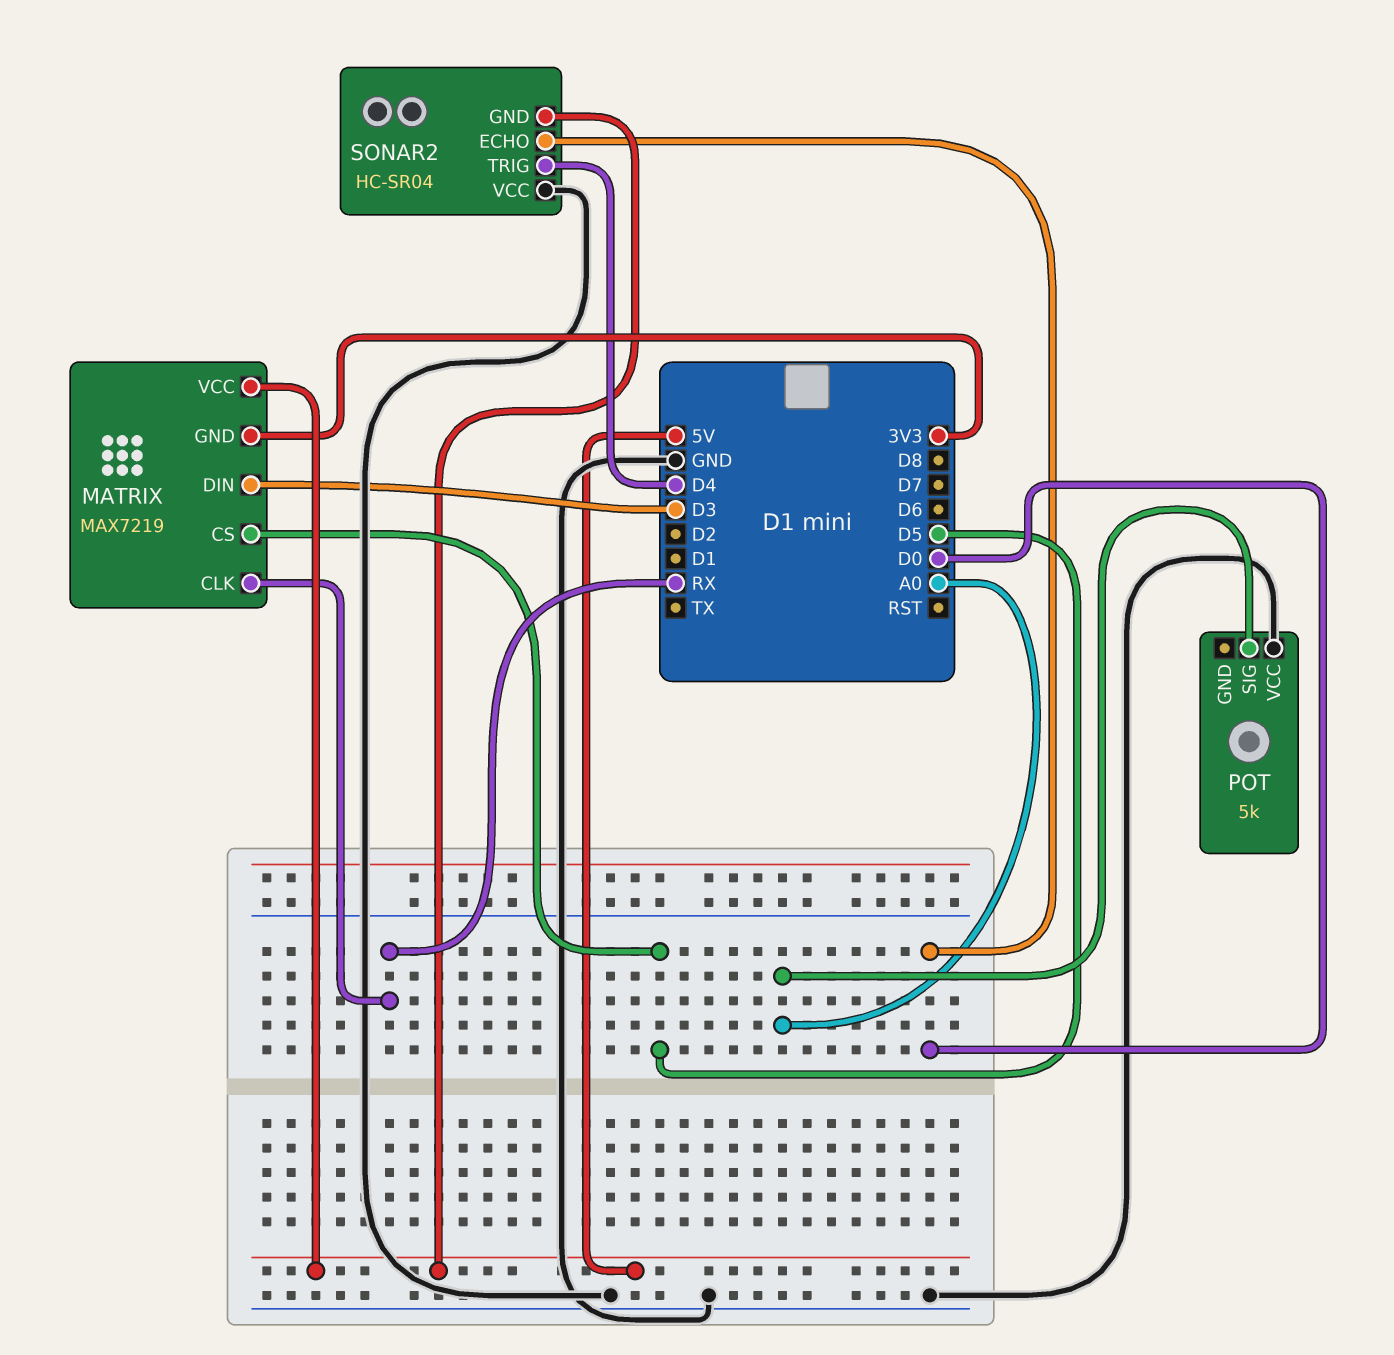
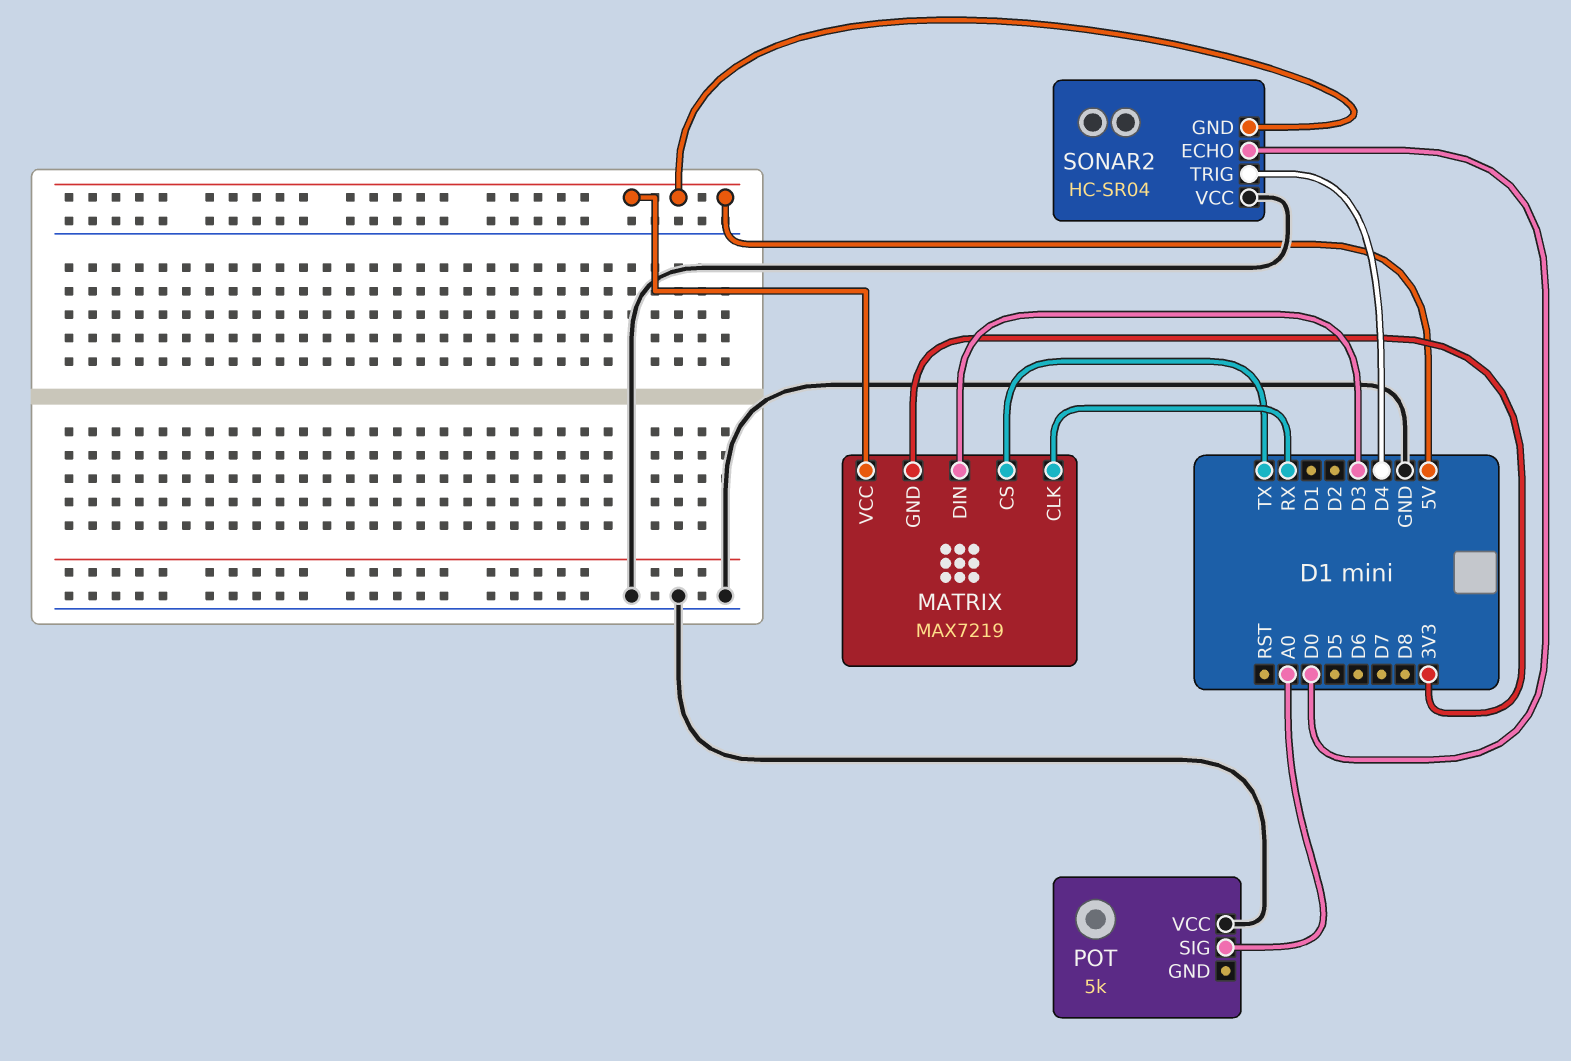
MATRIX pin CS: D5 -> TX

